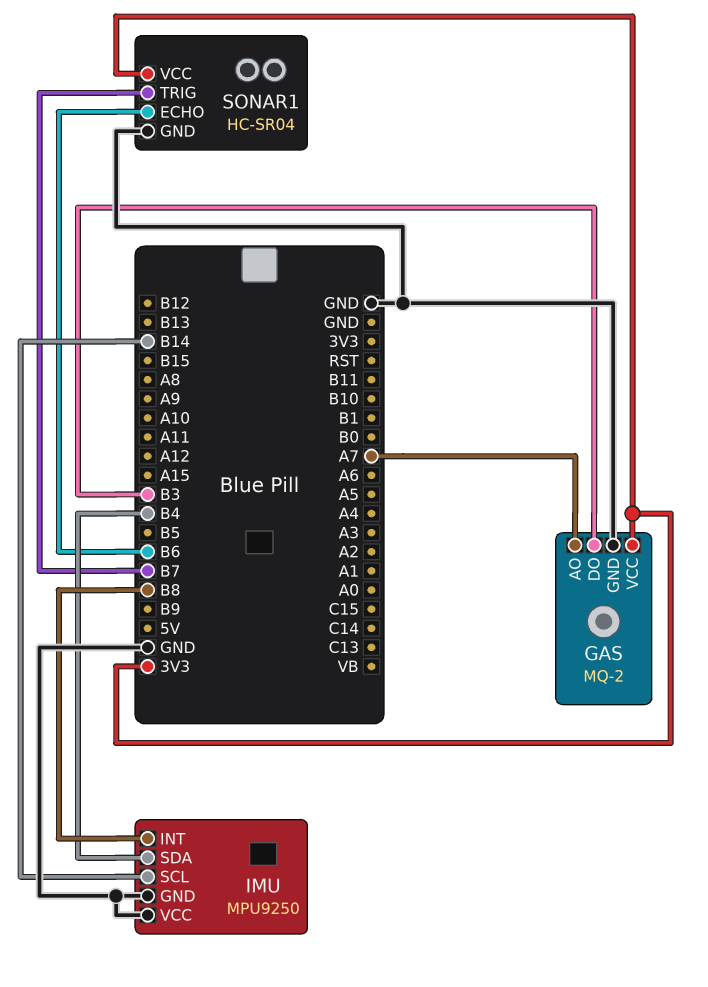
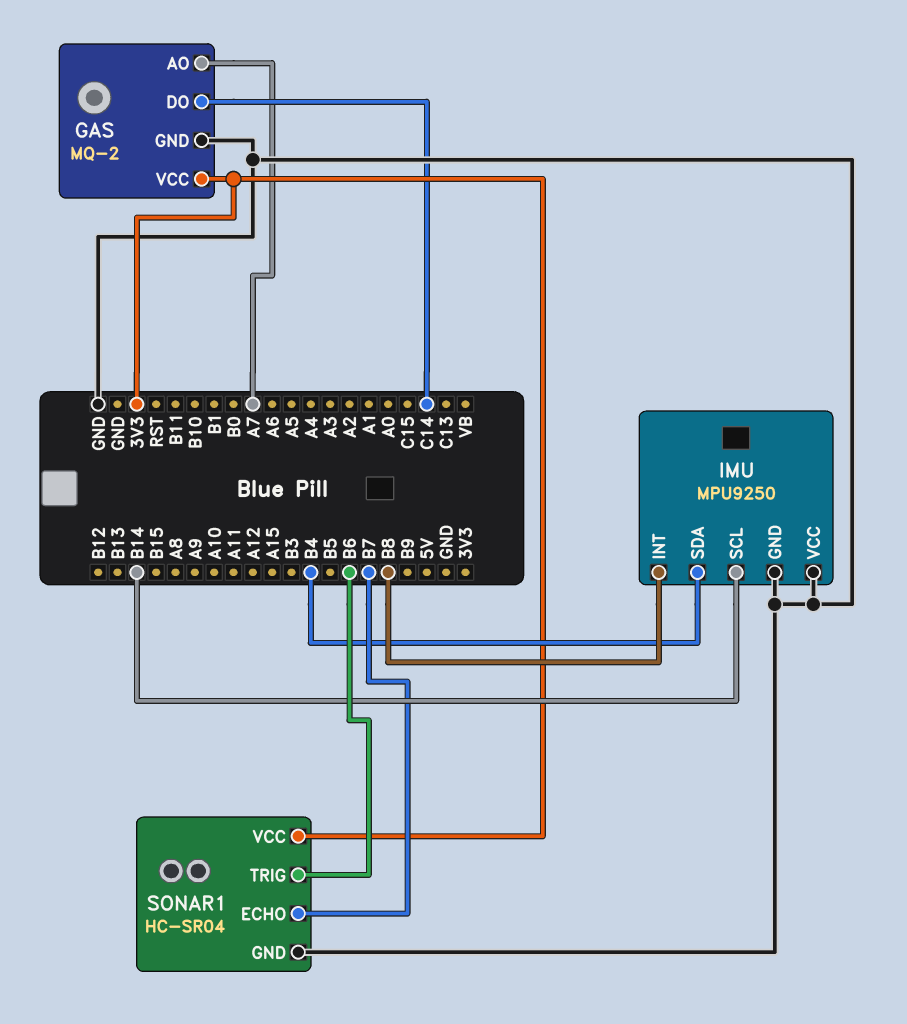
GAS pin DO: B3 -> C14
SONAR1 pin ECHO: B6 -> B7
SONAR1 pin TRIG: B7 -> B6

